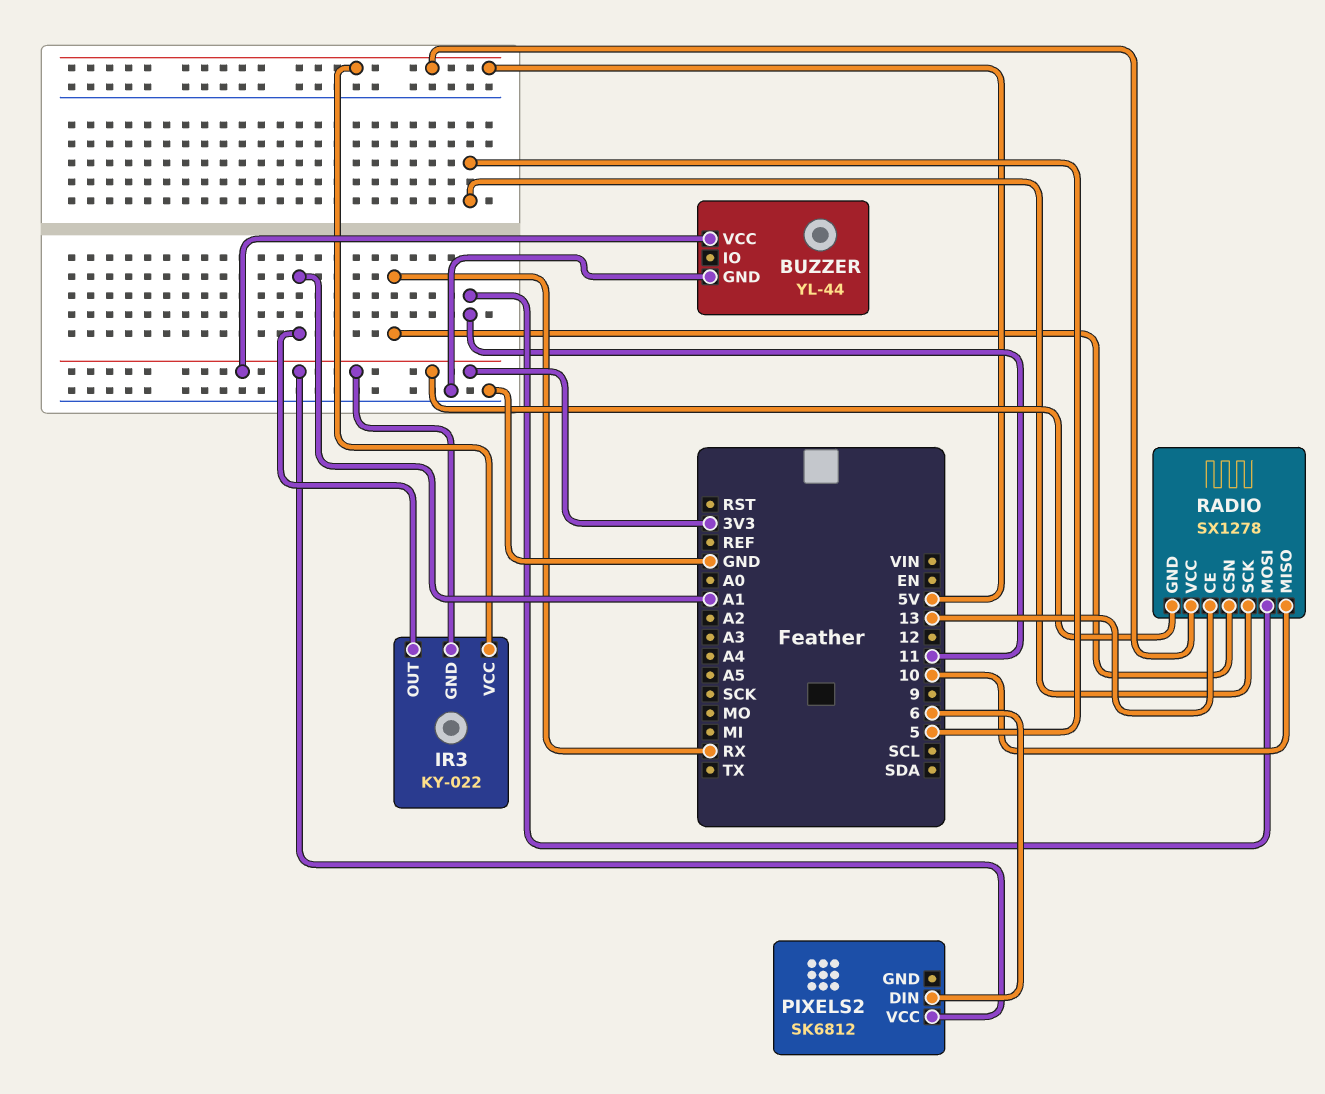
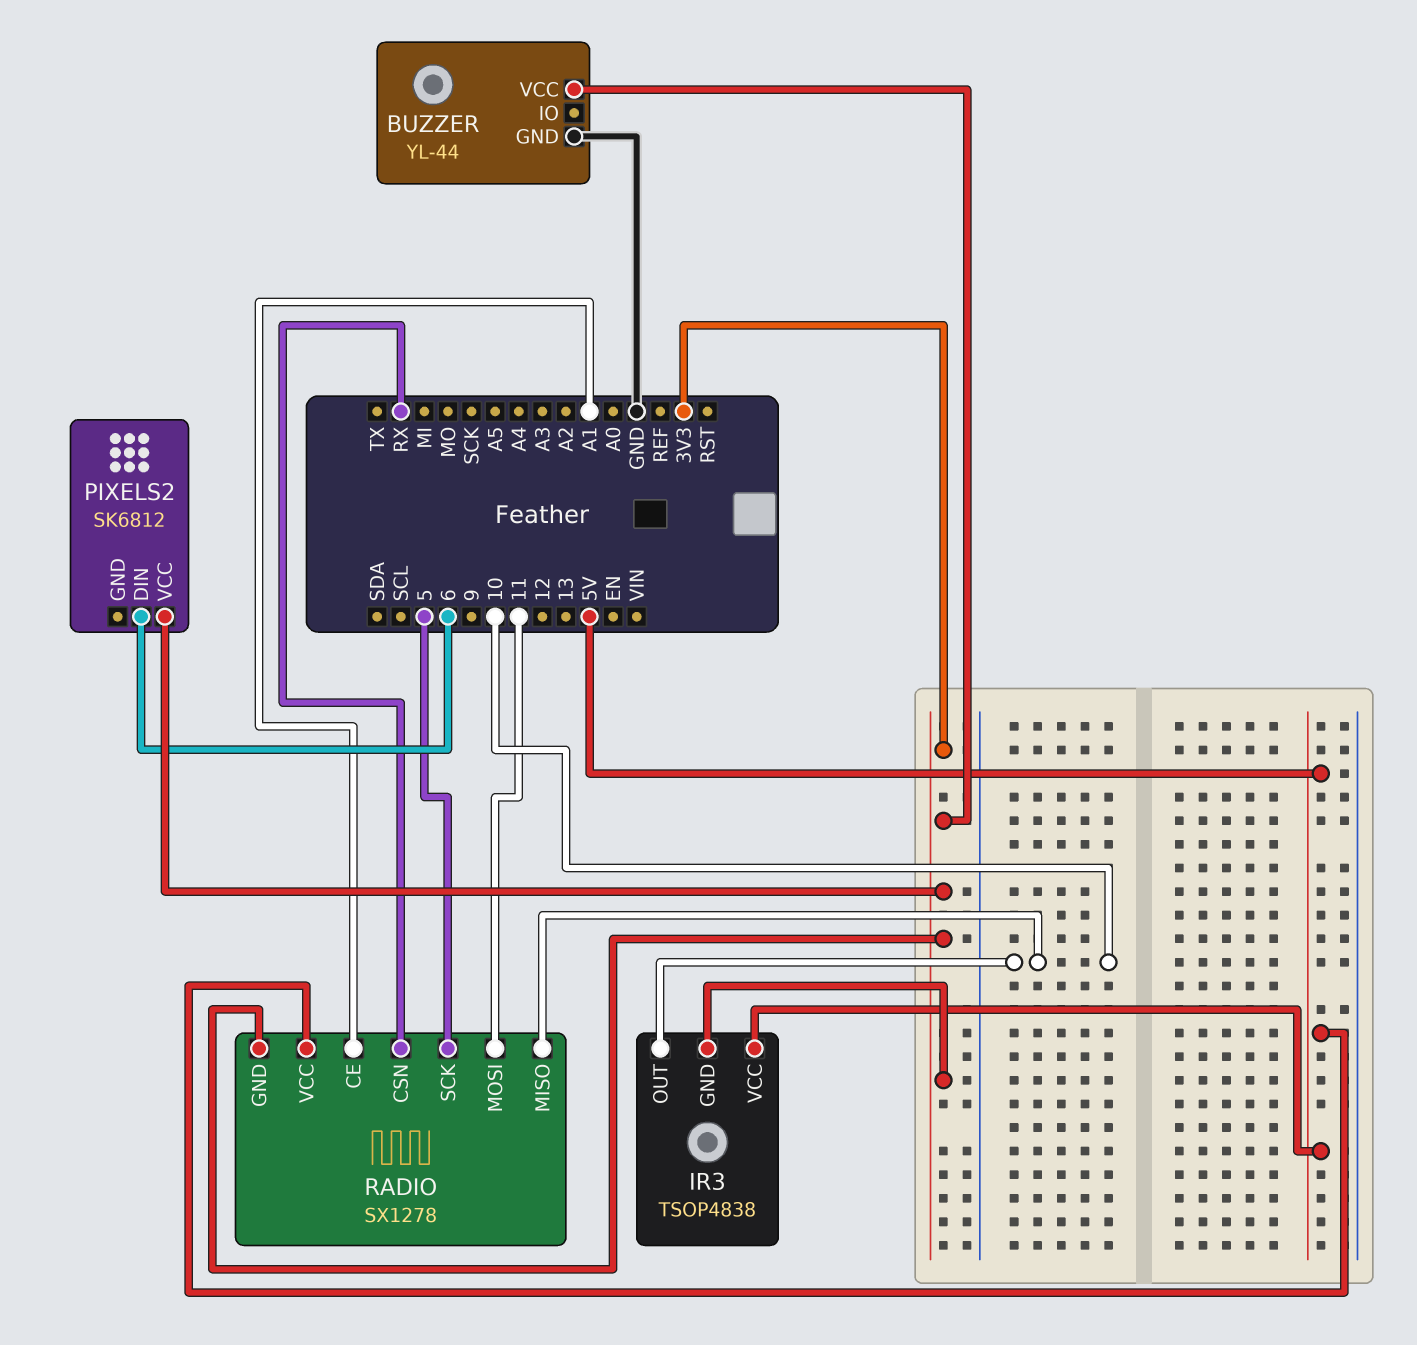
IR3: KY-022 -> TSOP4838
IR3 pin OUT: A1 -> 10
RADIO pin CE: 13 -> A1

